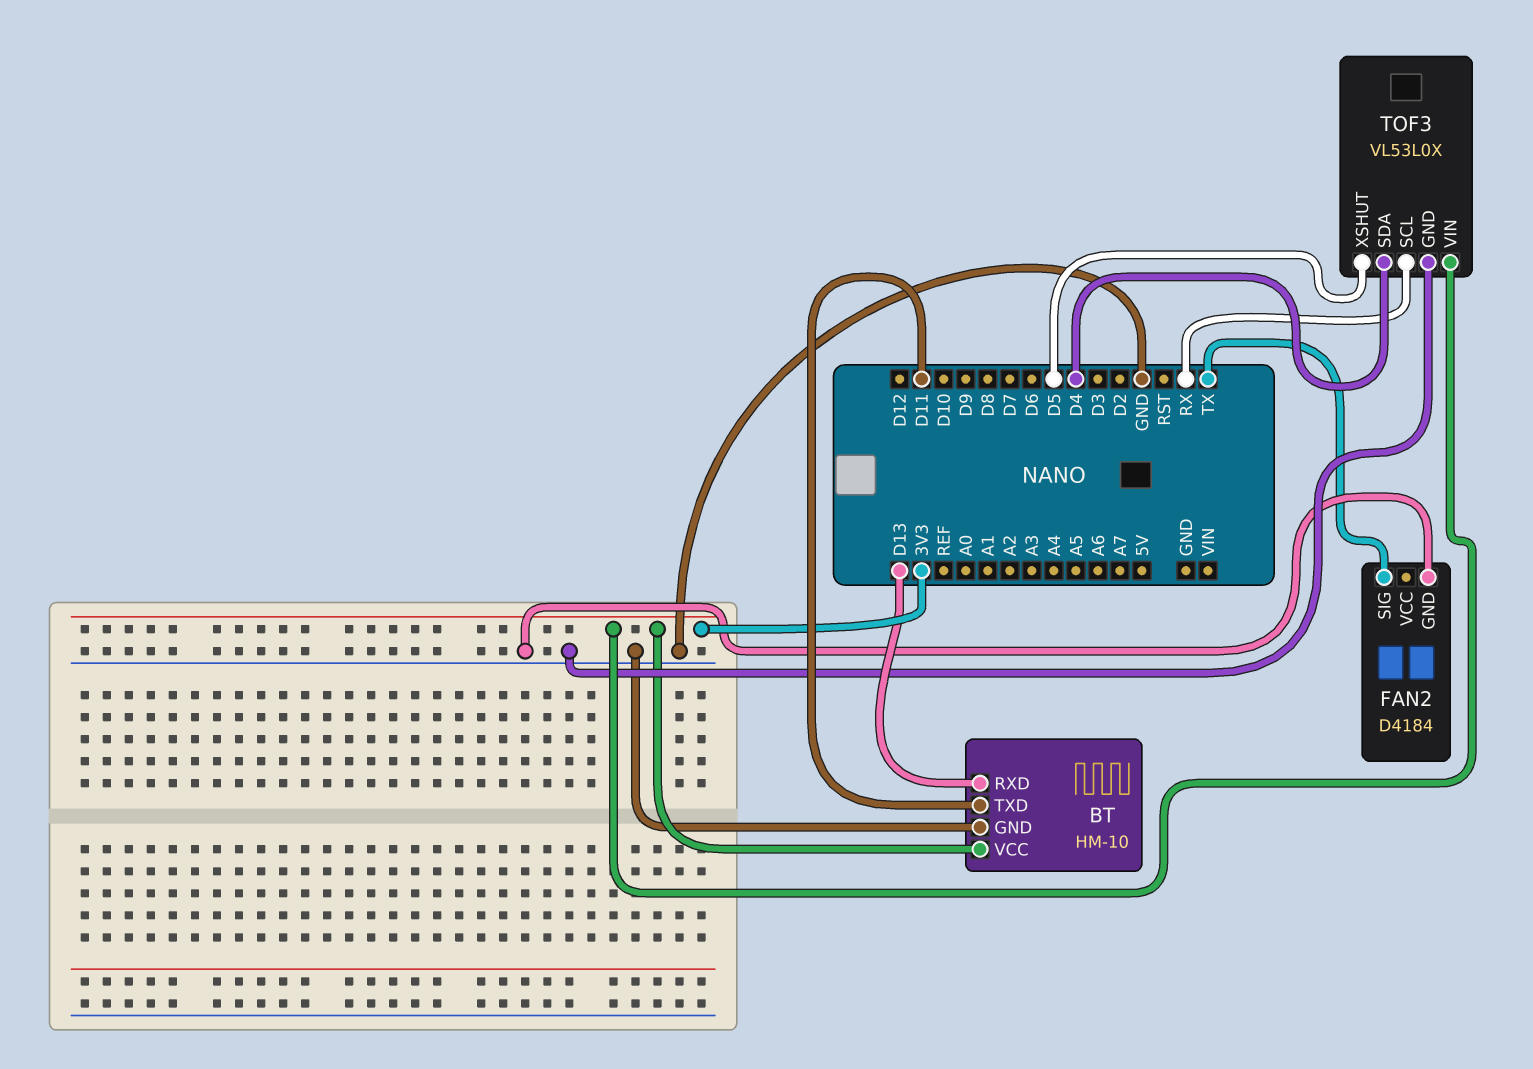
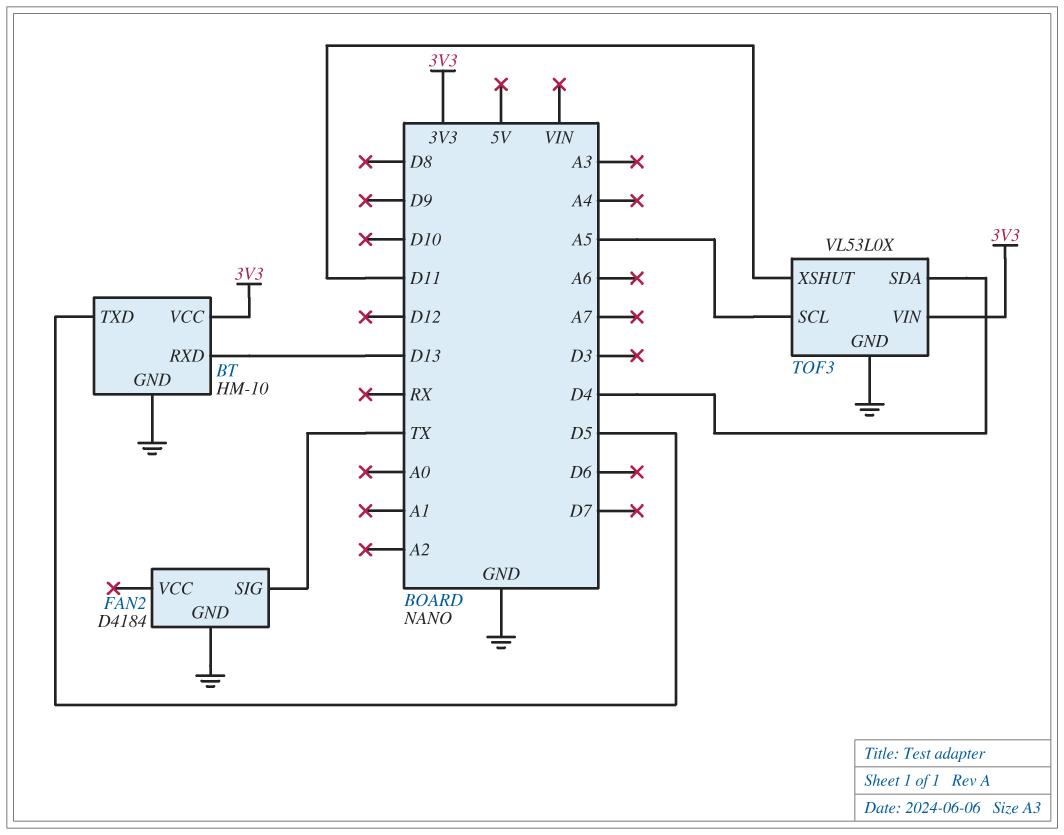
BT pin TXD: D11 -> D5
TOF3 pin SCL: RX -> A5
TOF3 pin XSHUT: D5 -> D11

